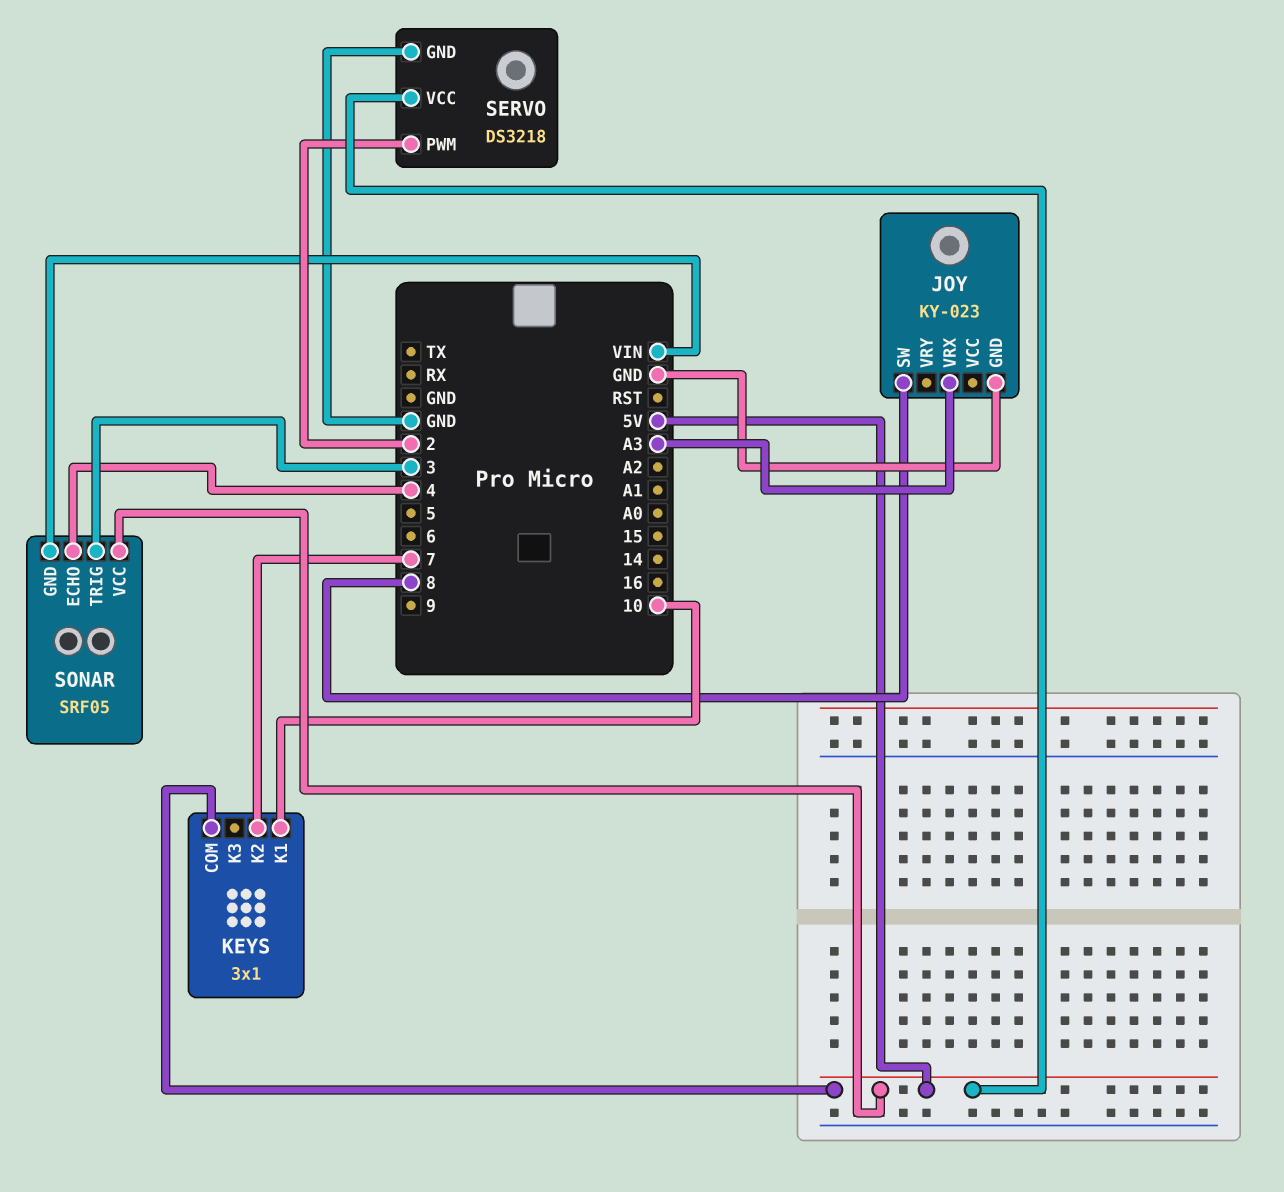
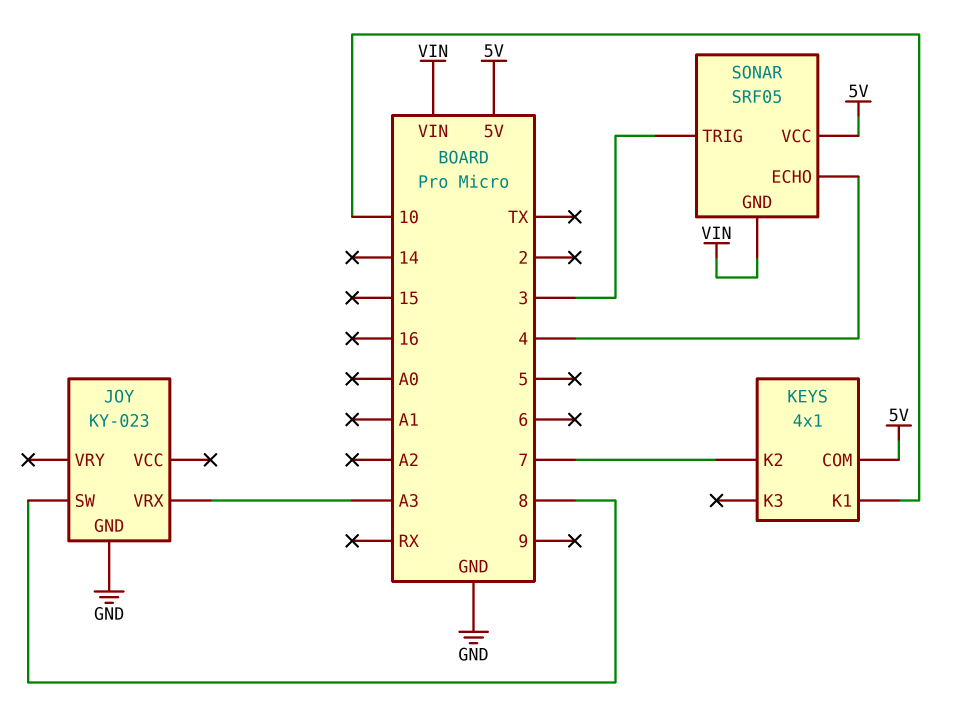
KEYS: 3x1 -> 4x1
SERVO: DS3218 -> none
SERVO pin GND: GND -> none
SERVO pin PWM: 2 -> none
SERVO pin VCC: 5V -> none

